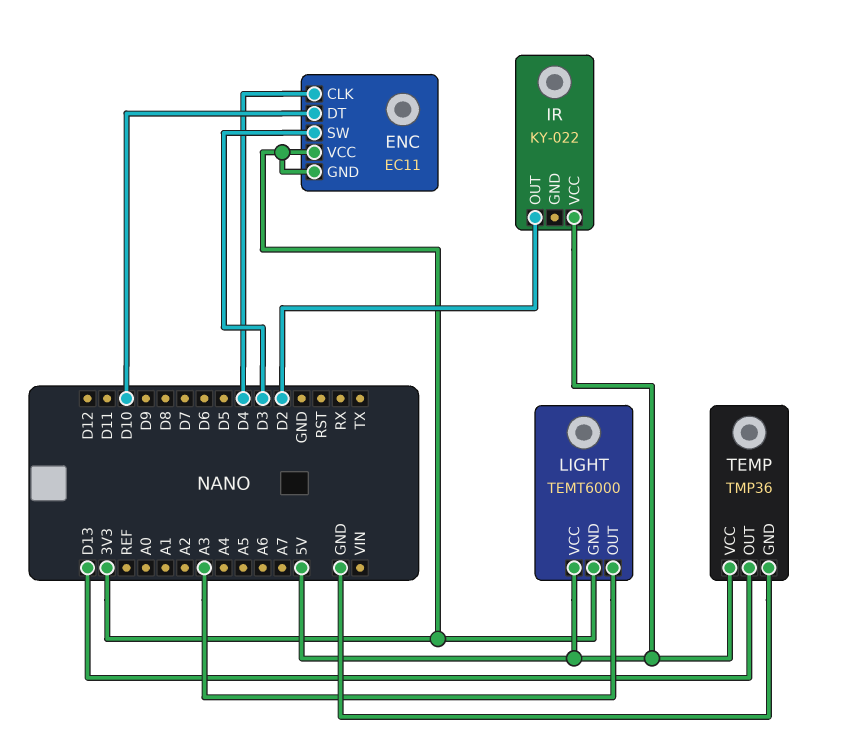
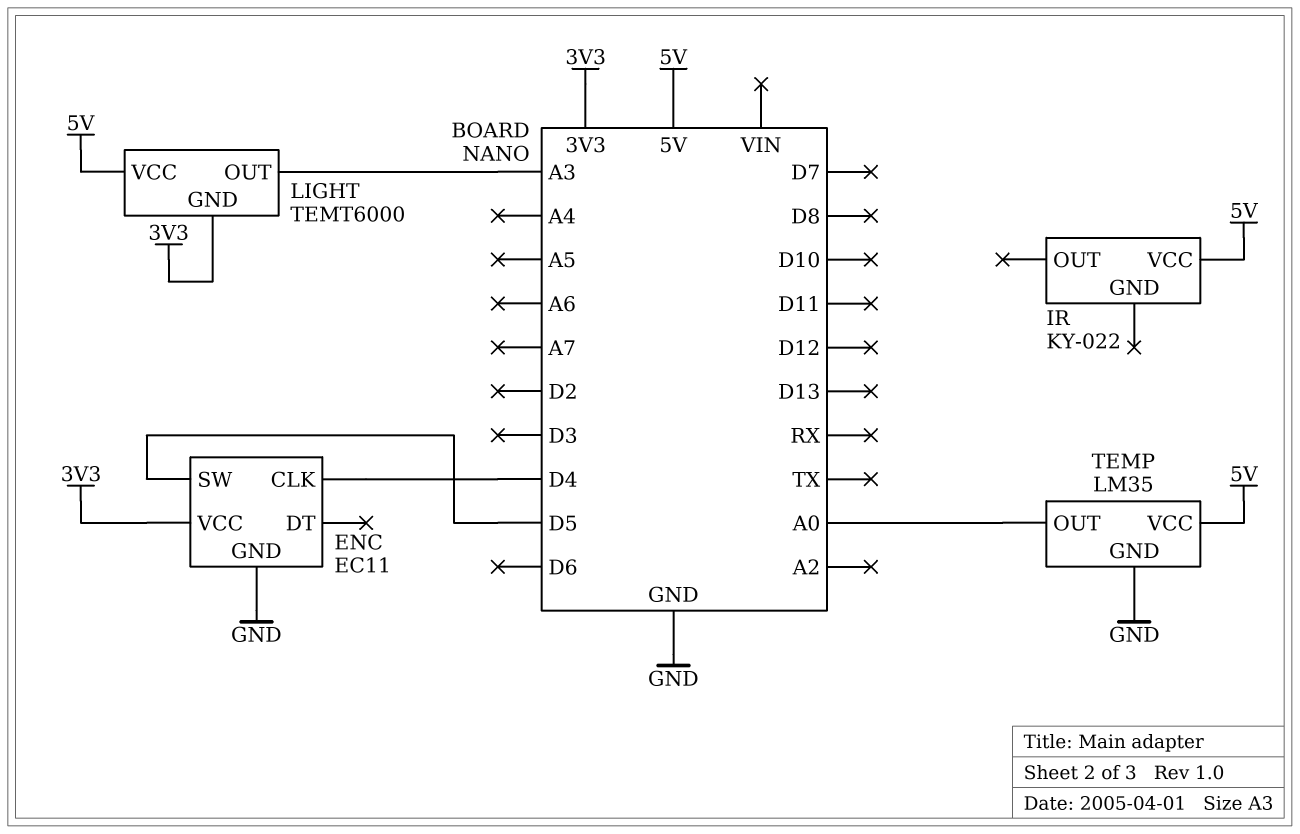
ENC pin DT: D10 -> none
ENC pin GND: 3V3 -> GND
ENC pin SW: D3 -> D5
IR pin OUT: D2 -> none
TEMP: TMP36 -> LM35
TEMP pin OUT: D13 -> A0

